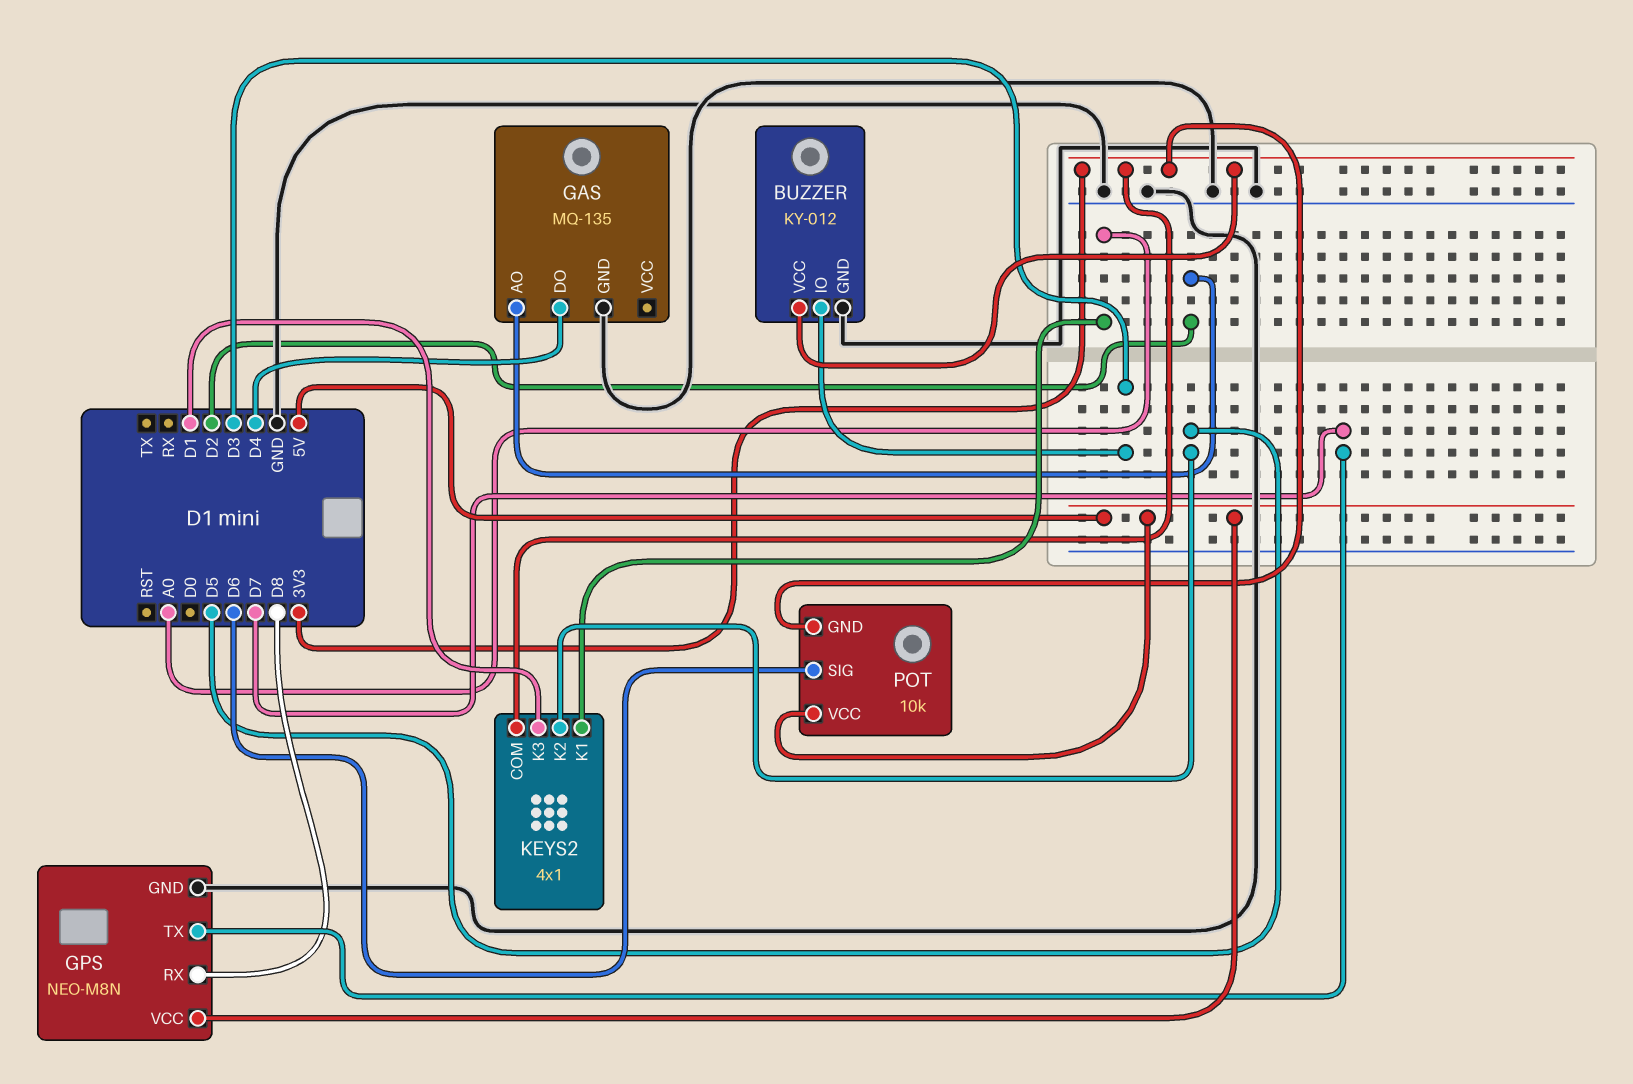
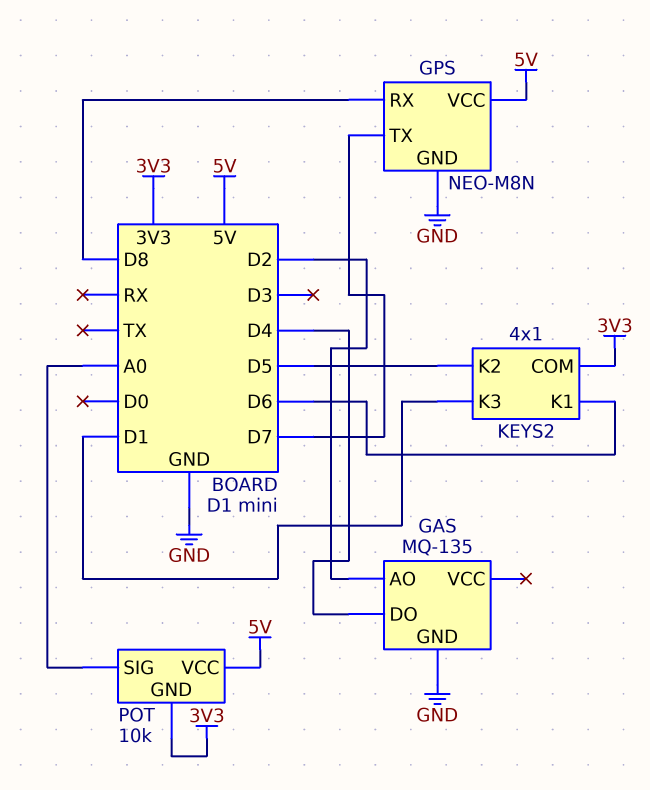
BUZZER: KY-012 -> none
BUZZER pin GND: GND -> none
BUZZER pin IO: D3 -> none
BUZZER pin VCC: 3V3 -> none
KEYS2 pin K1: A0 -> D6
POT pin SIG: D6 -> A0

